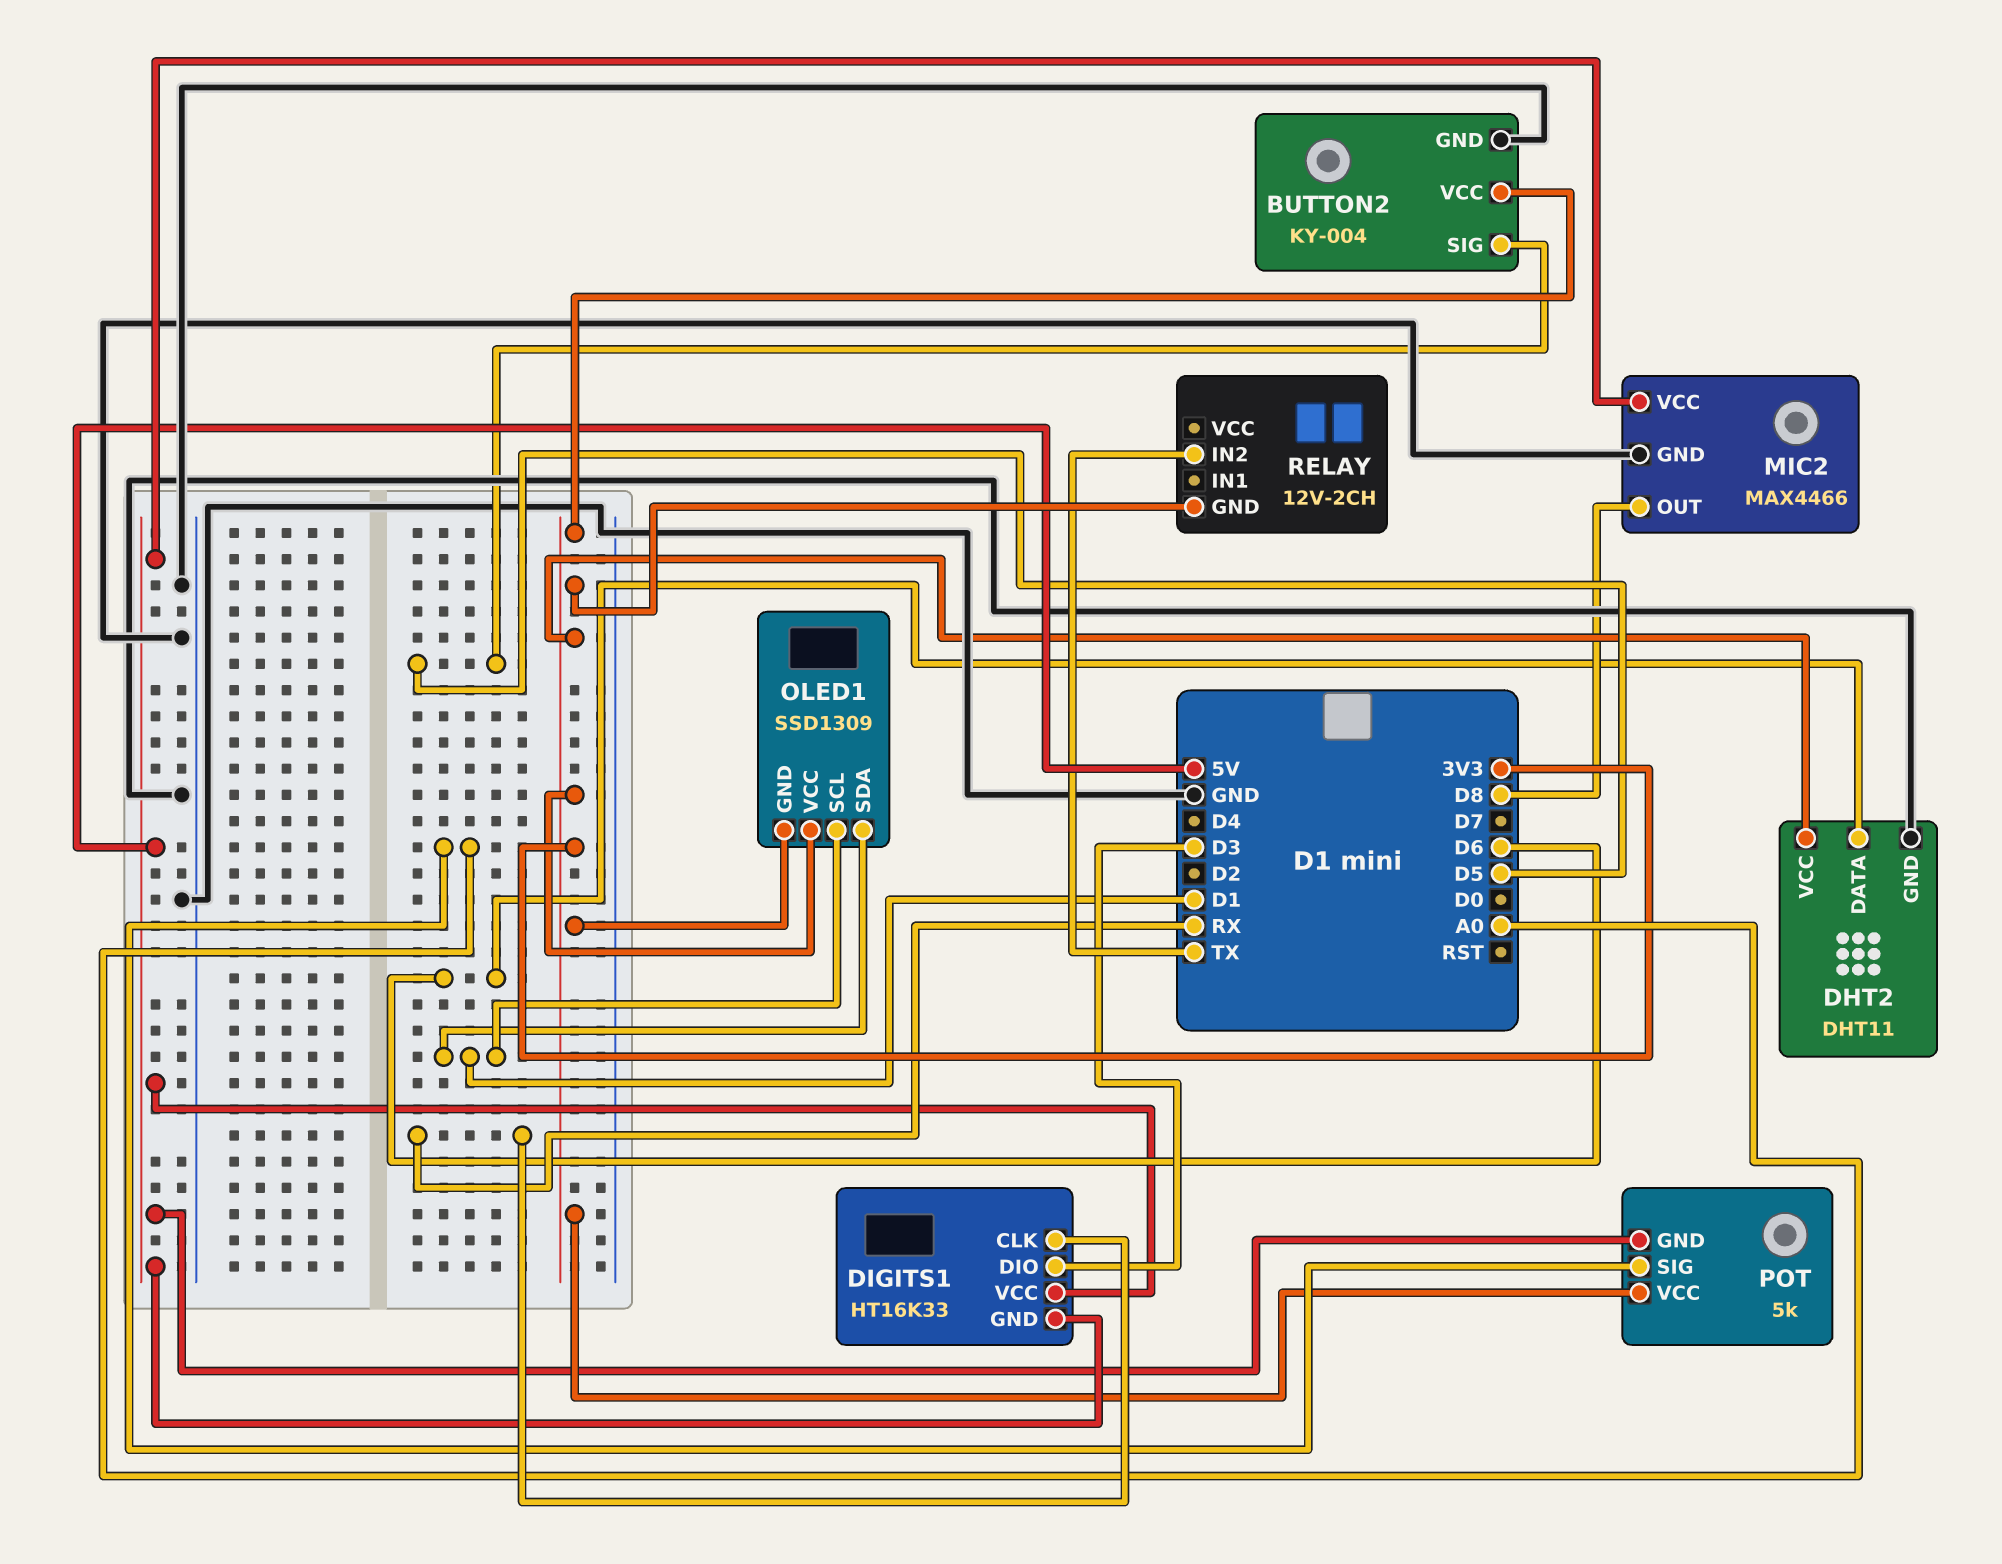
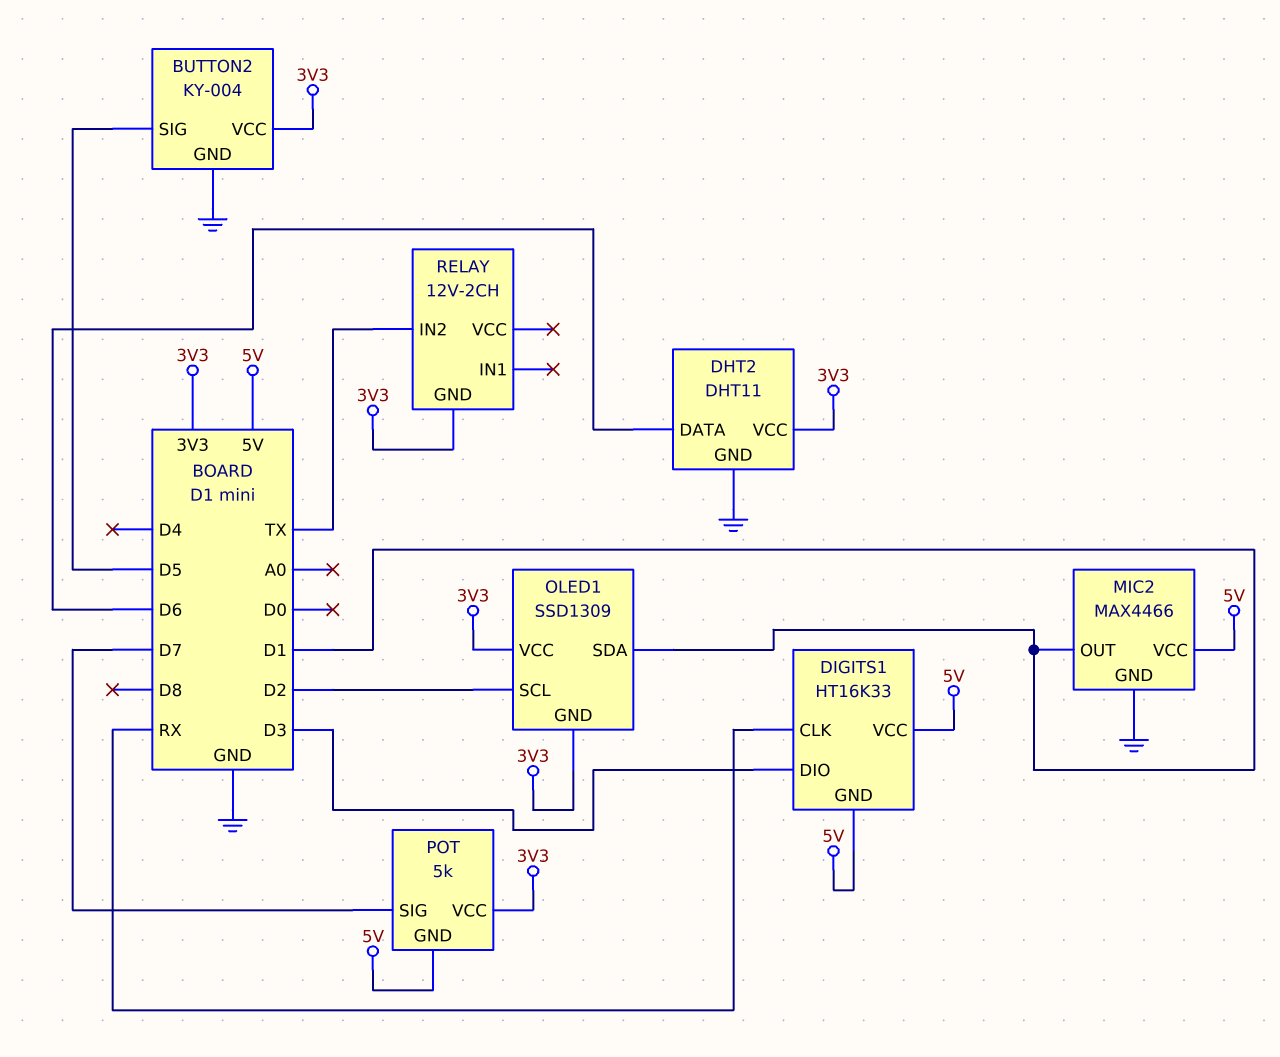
MIC2 pin OUT: D8 -> D1
OLED1 pin SCL: D1 -> D2
POT pin SIG: A0 -> D7

